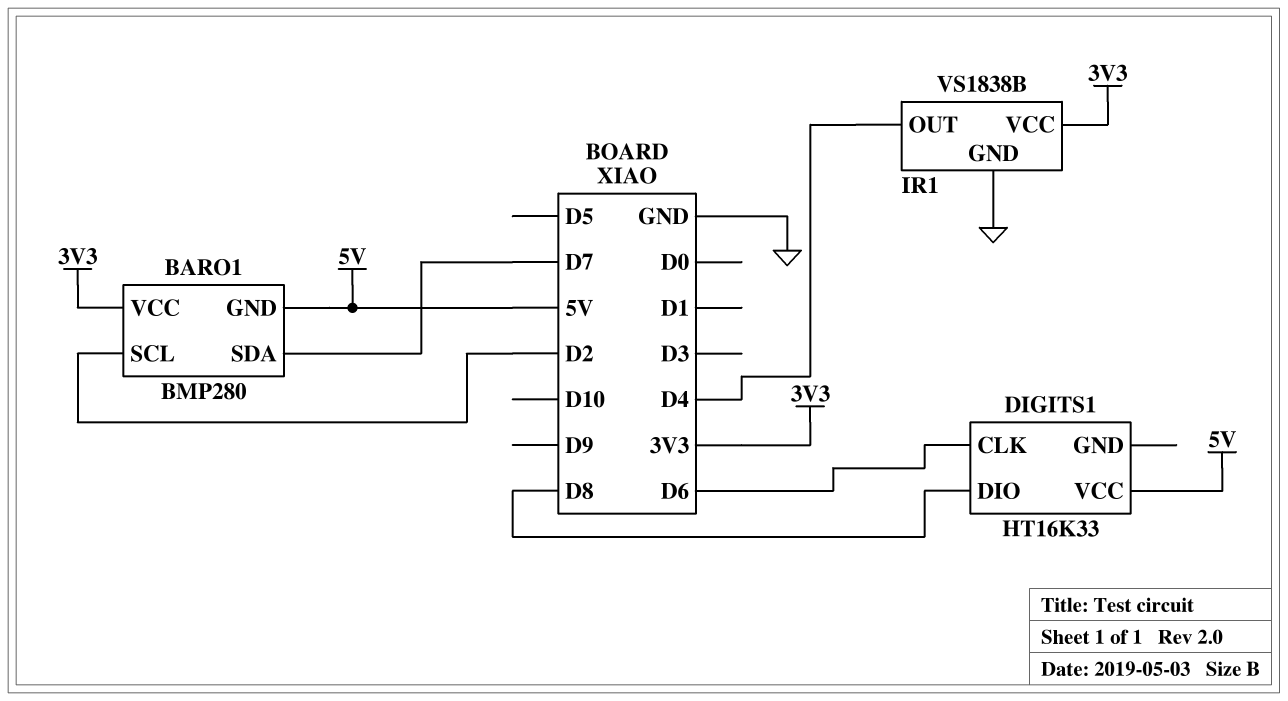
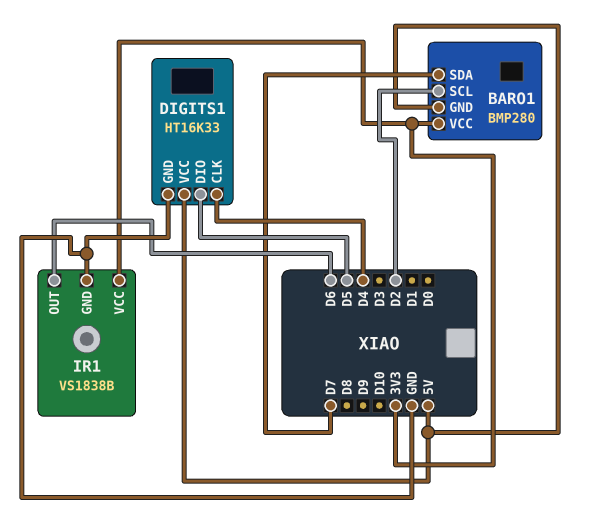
DIGITS1 pin CLK: D6 -> D4
DIGITS1 pin DIO: D8 -> D5
DIGITS1 pin GND: none -> GND
IR1 pin OUT: D4 -> D6

